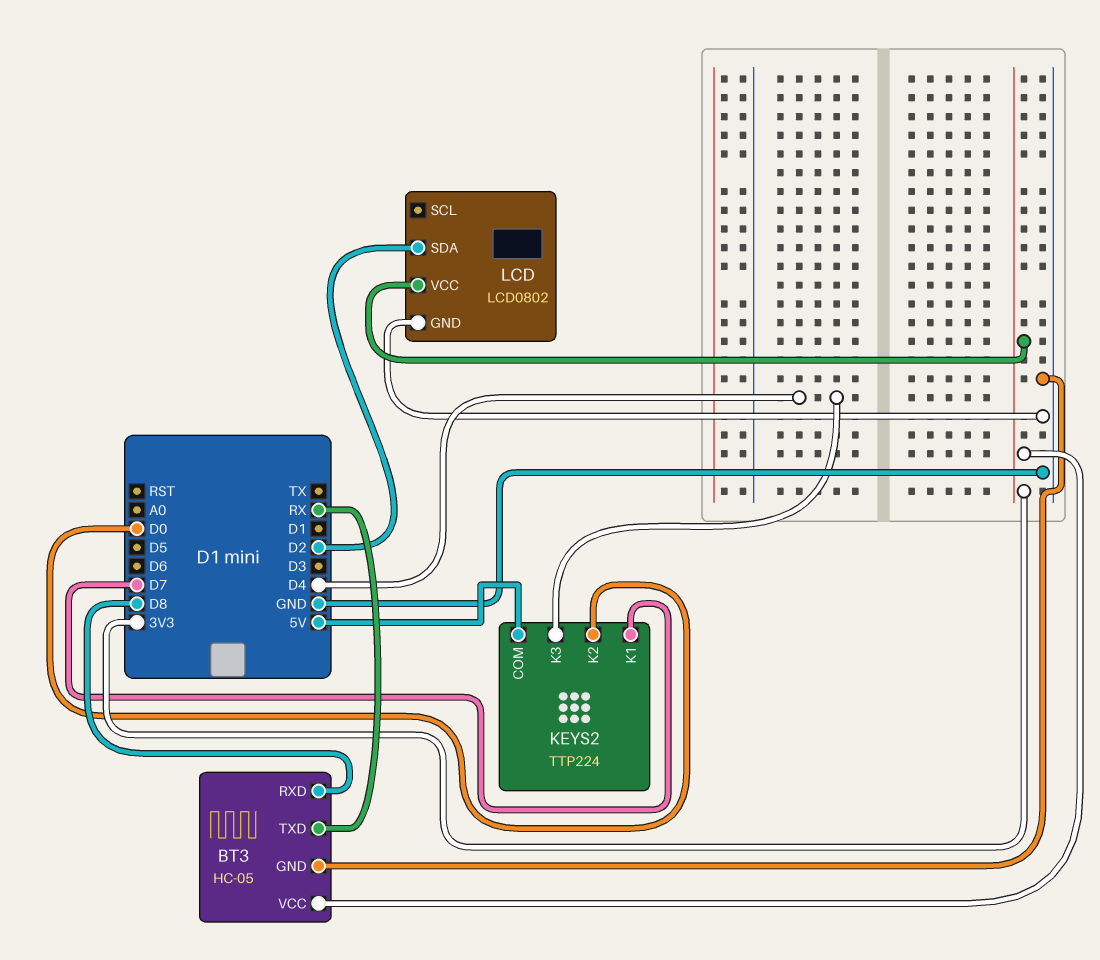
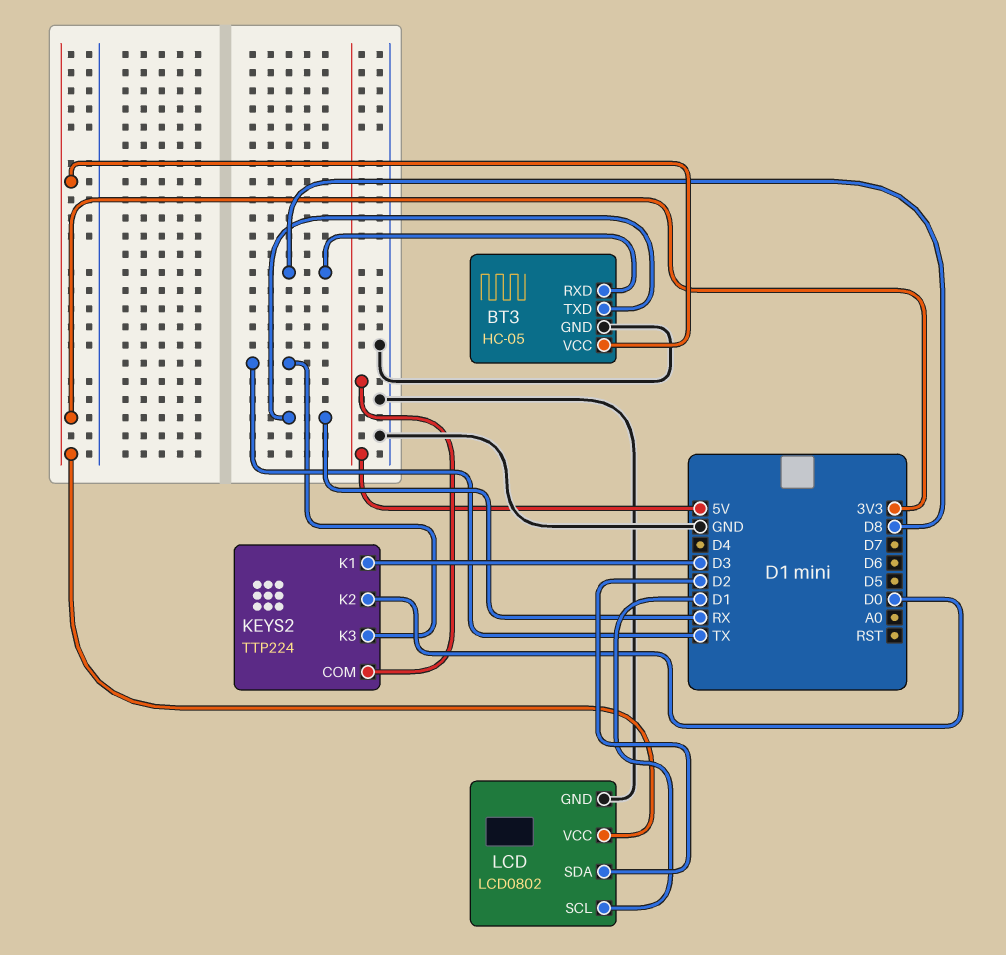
KEYS2 pin K1: D7 -> D3
KEYS2 pin K3: D4 -> TX
LCD pin SCL: none -> D1

